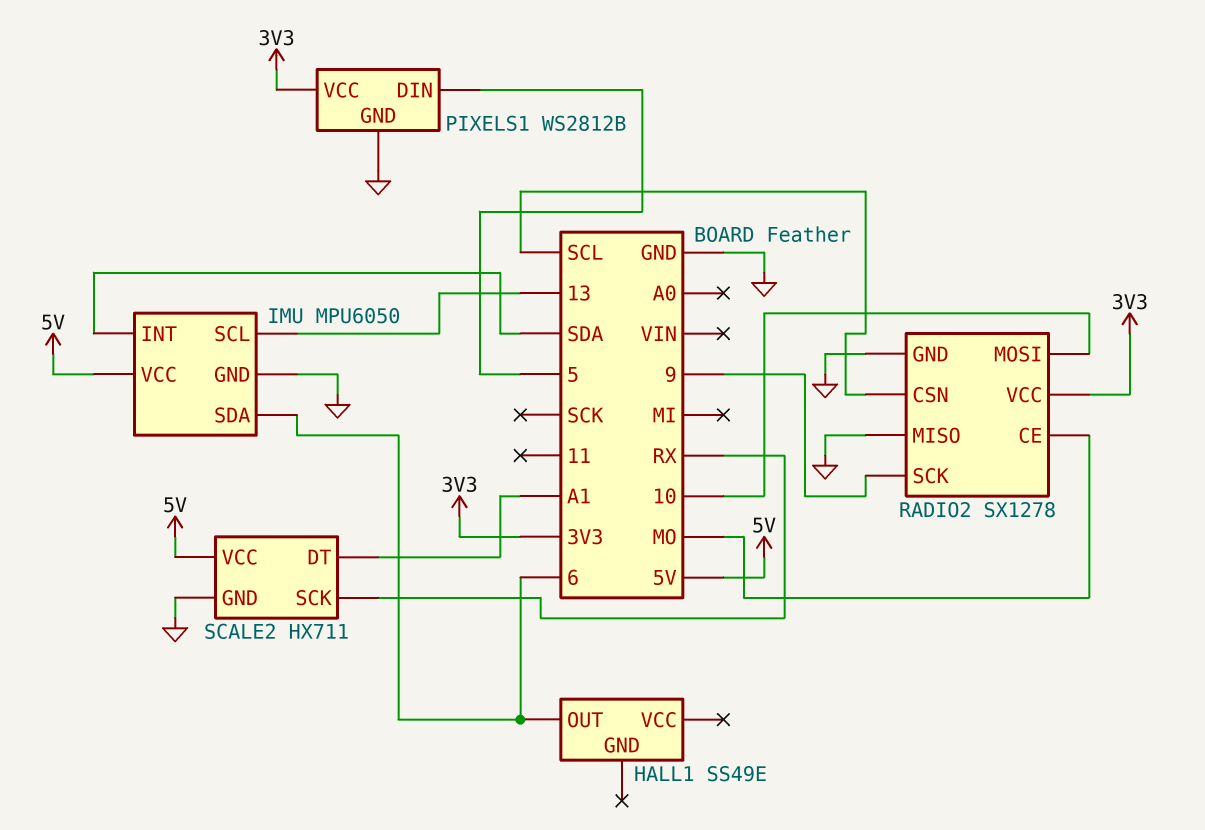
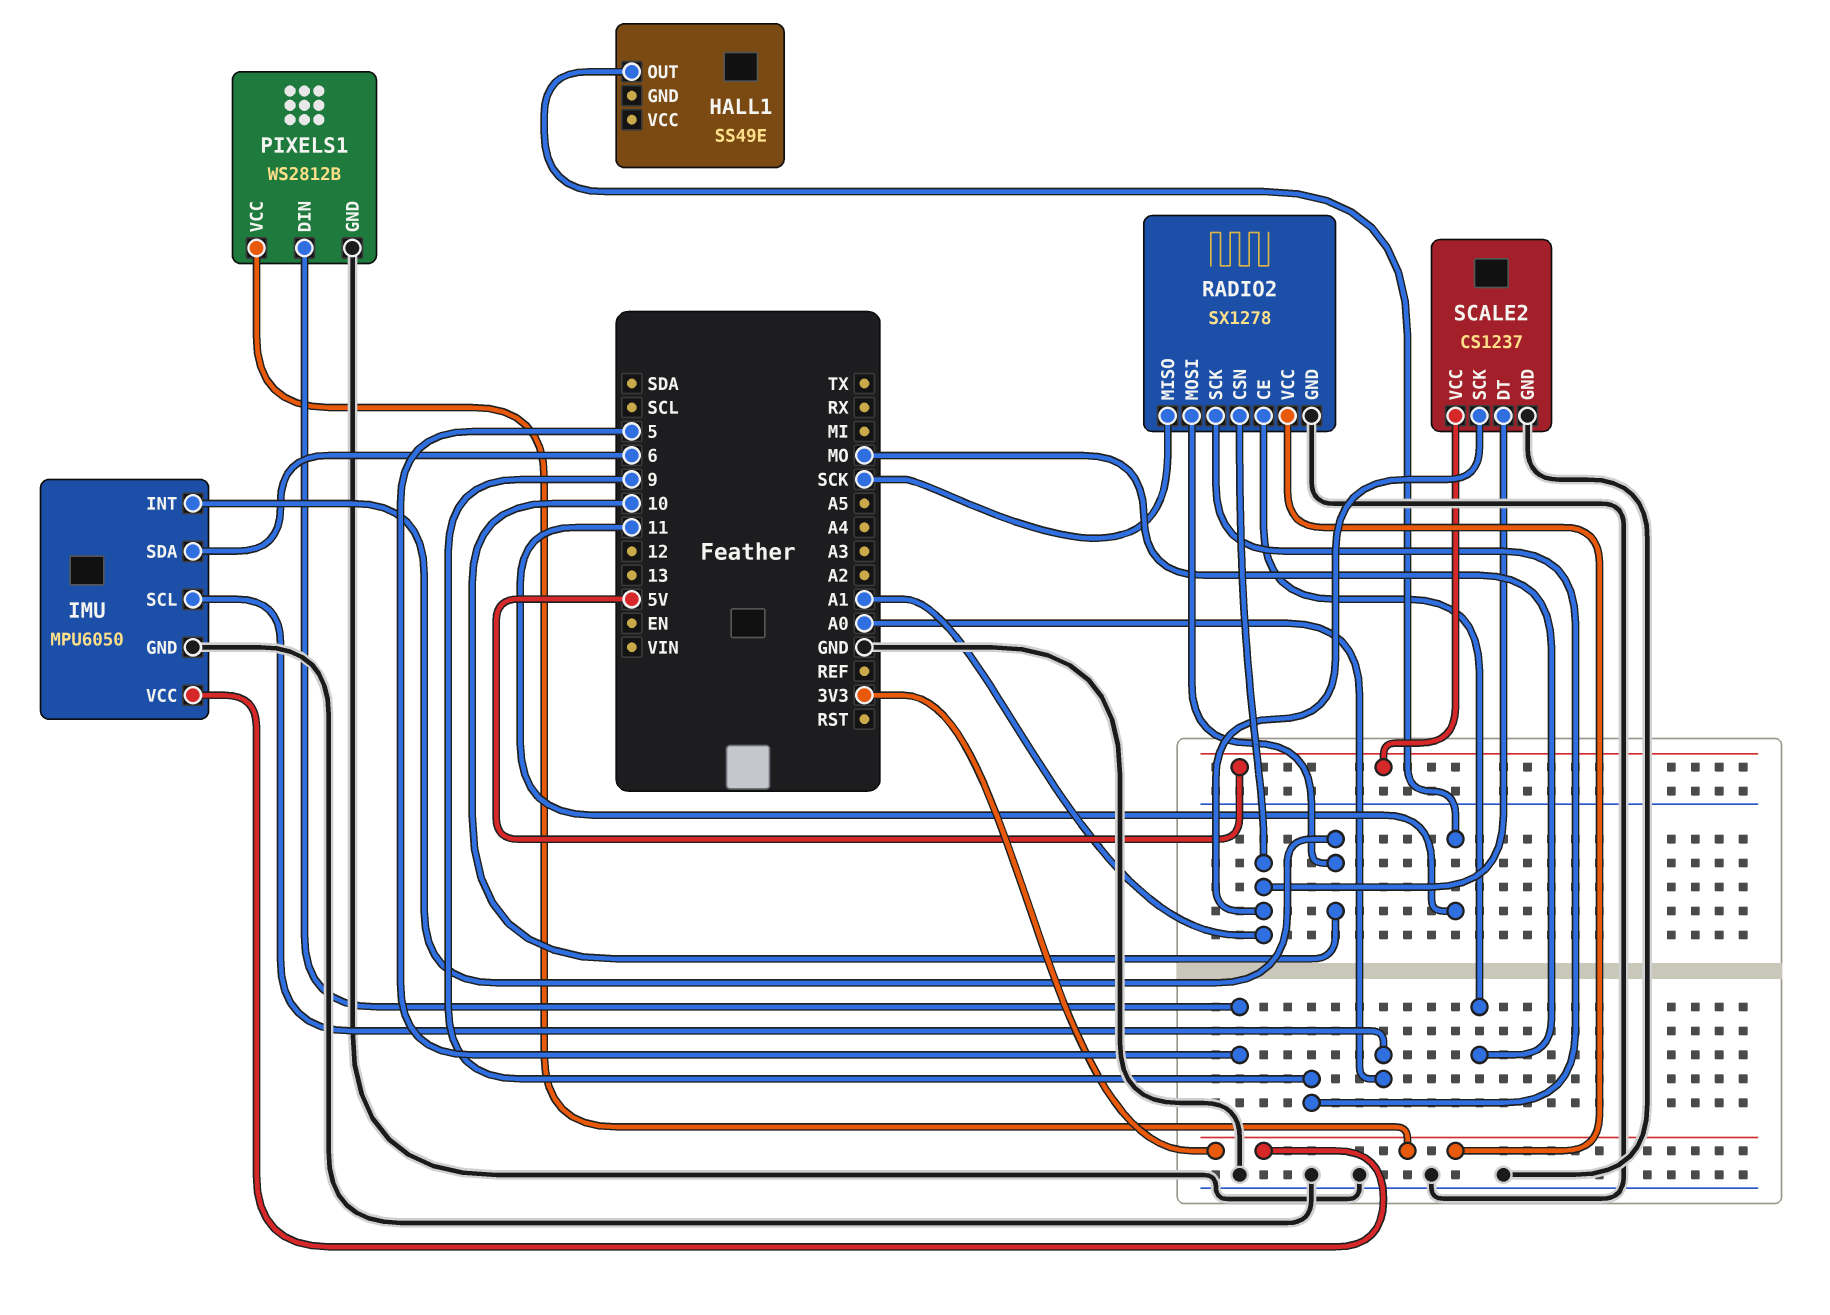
HALL1 pin OUT: 6 -> 11
IMU pin INT: SDA -> 10
IMU pin SCL: 13 -> A0
IMU pin VCC: 5V -> 3V3
RADIO2 pin CSN: SCL -> A1
RADIO2 pin MISO: GND -> SCK
SCALE2: HX711 -> CS1237
SCALE2 pin SCK: RX -> A1

